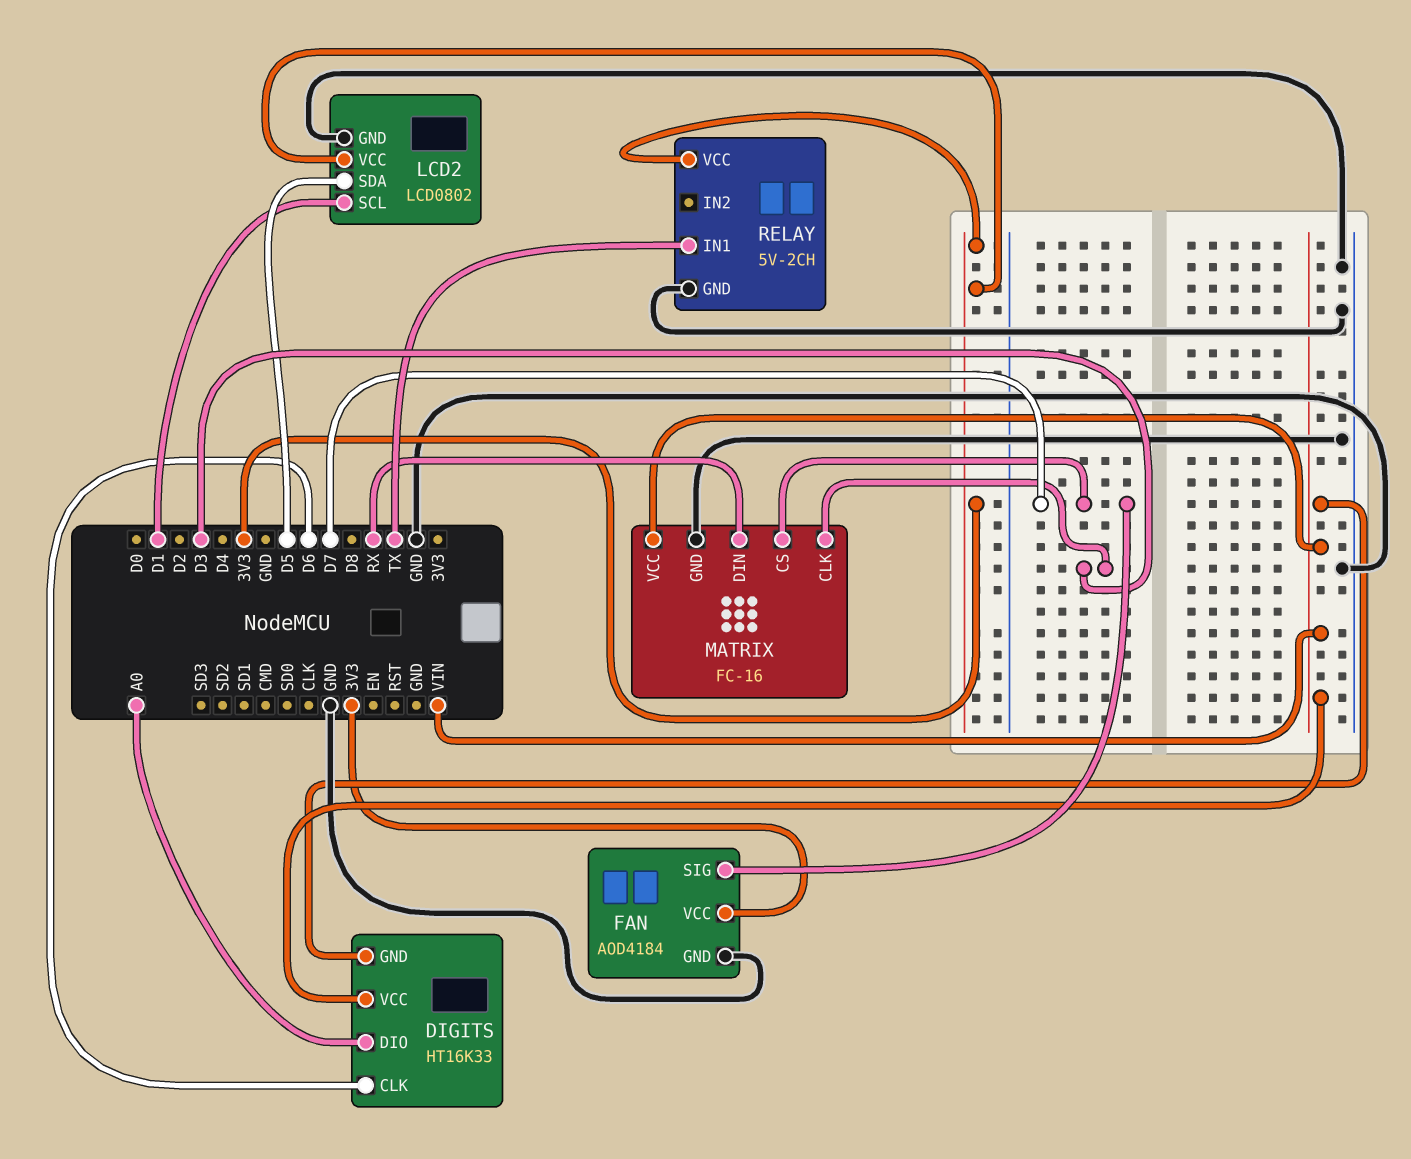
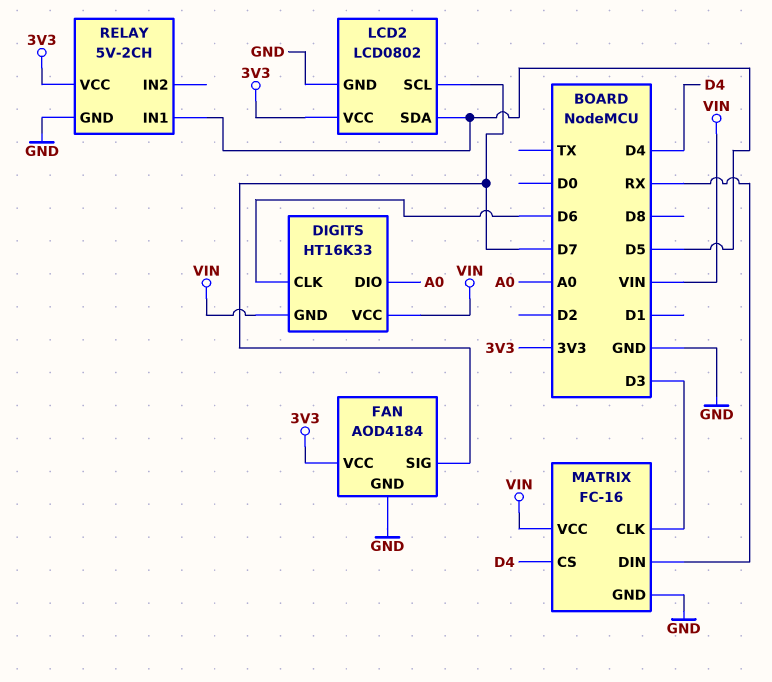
LCD2 pin SCL: D1 -> D7
MATRIX pin CS: D7 -> D4
RELAY pin IN1: TX -> D5

